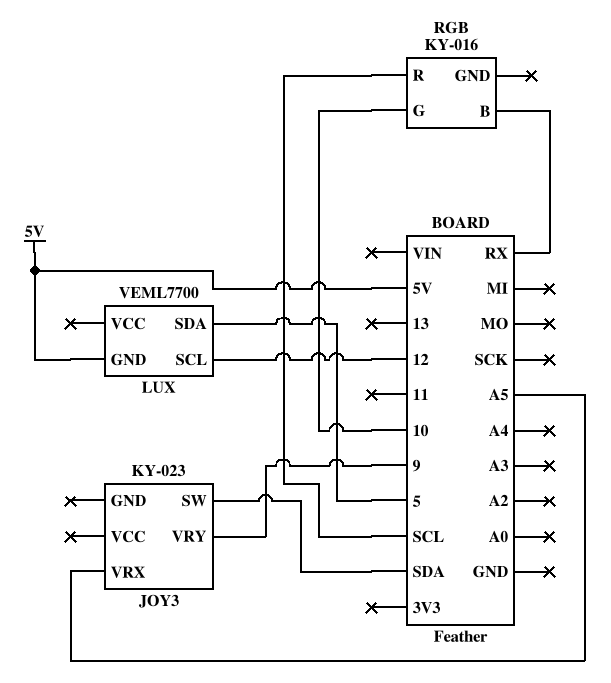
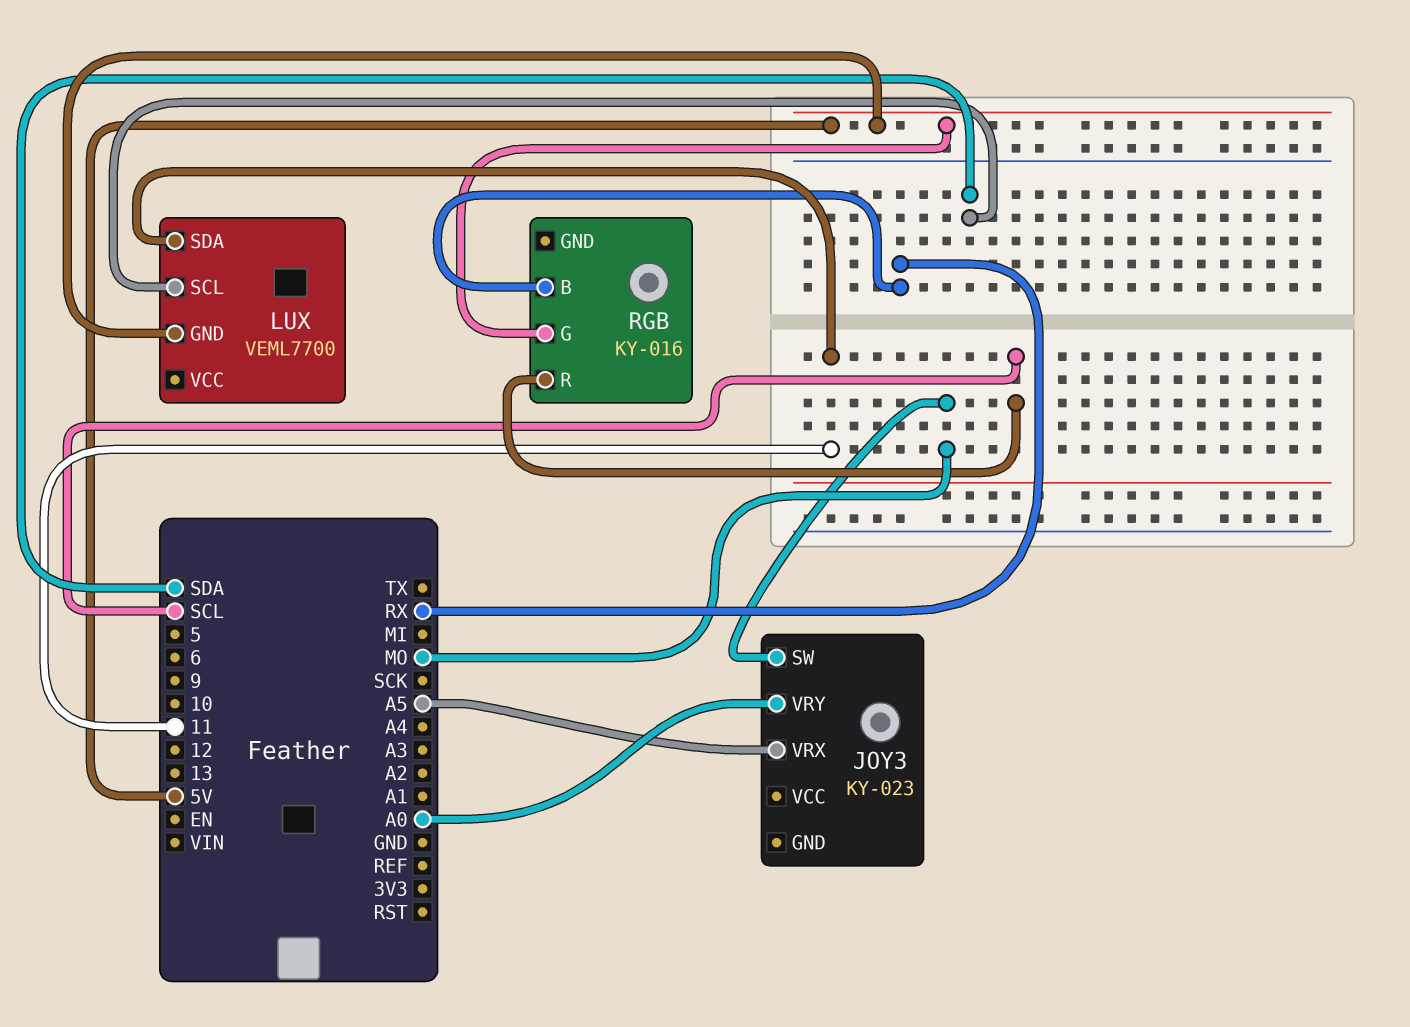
JOY3 pin SW: SDA -> MO
JOY3 pin VRY: 9 -> A0
LUX pin SCL: 12 -> SDA
LUX pin SDA: 5 -> 11
RGB pin G: 10 -> 5V

